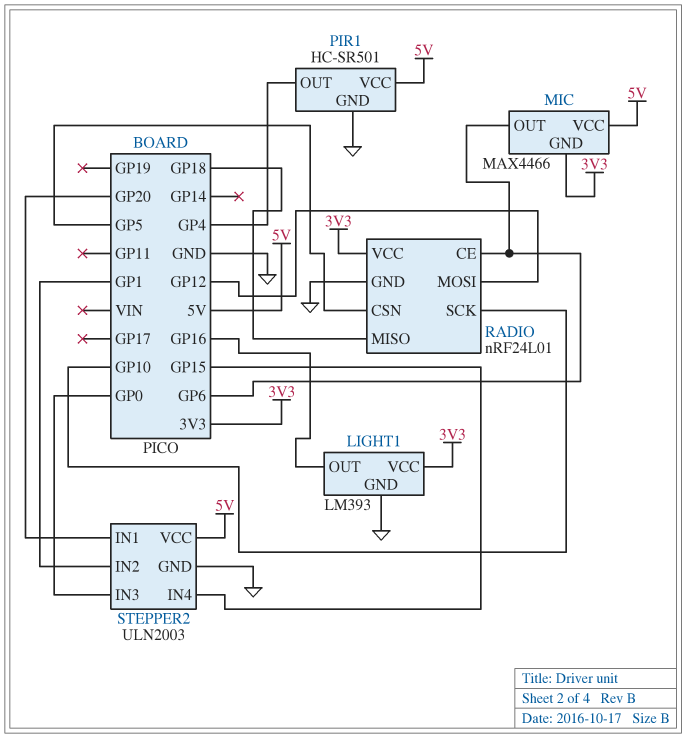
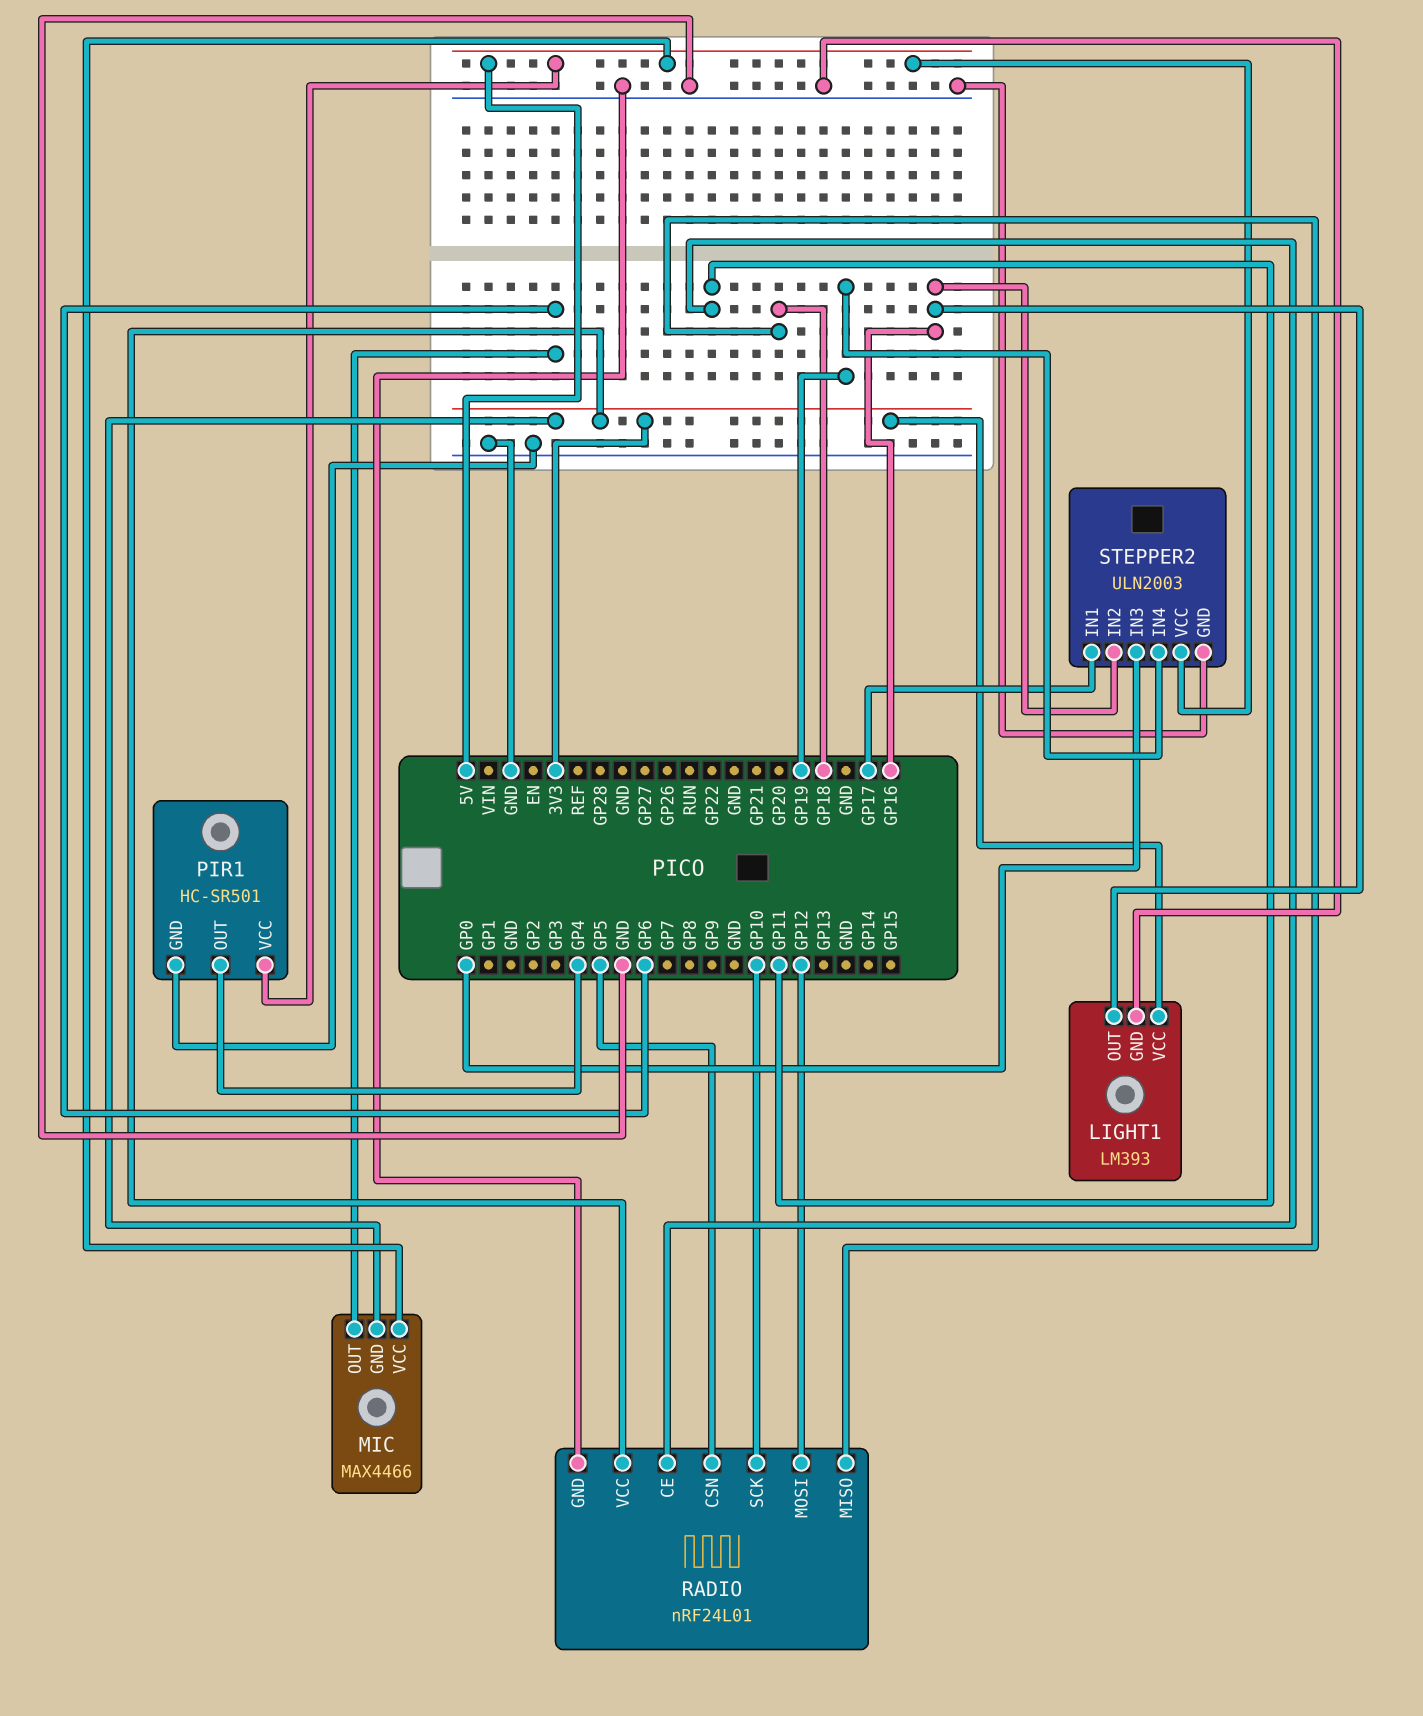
RADIO pin CE: GP6 -> GP11
STEPPER2 pin IN1: GP20 -> GP17
STEPPER2 pin IN2: GP1 -> GP16
STEPPER2 pin IN4: GP15 -> GP19

